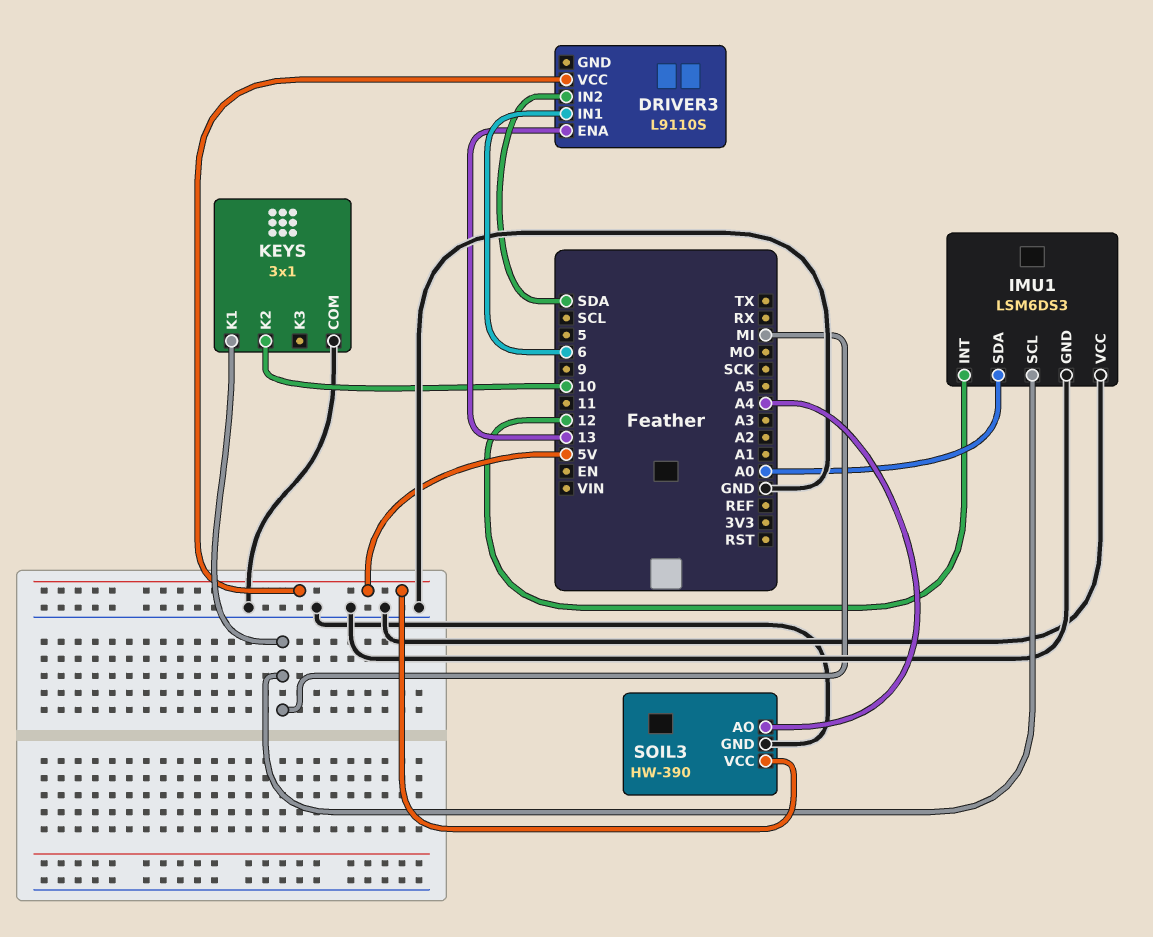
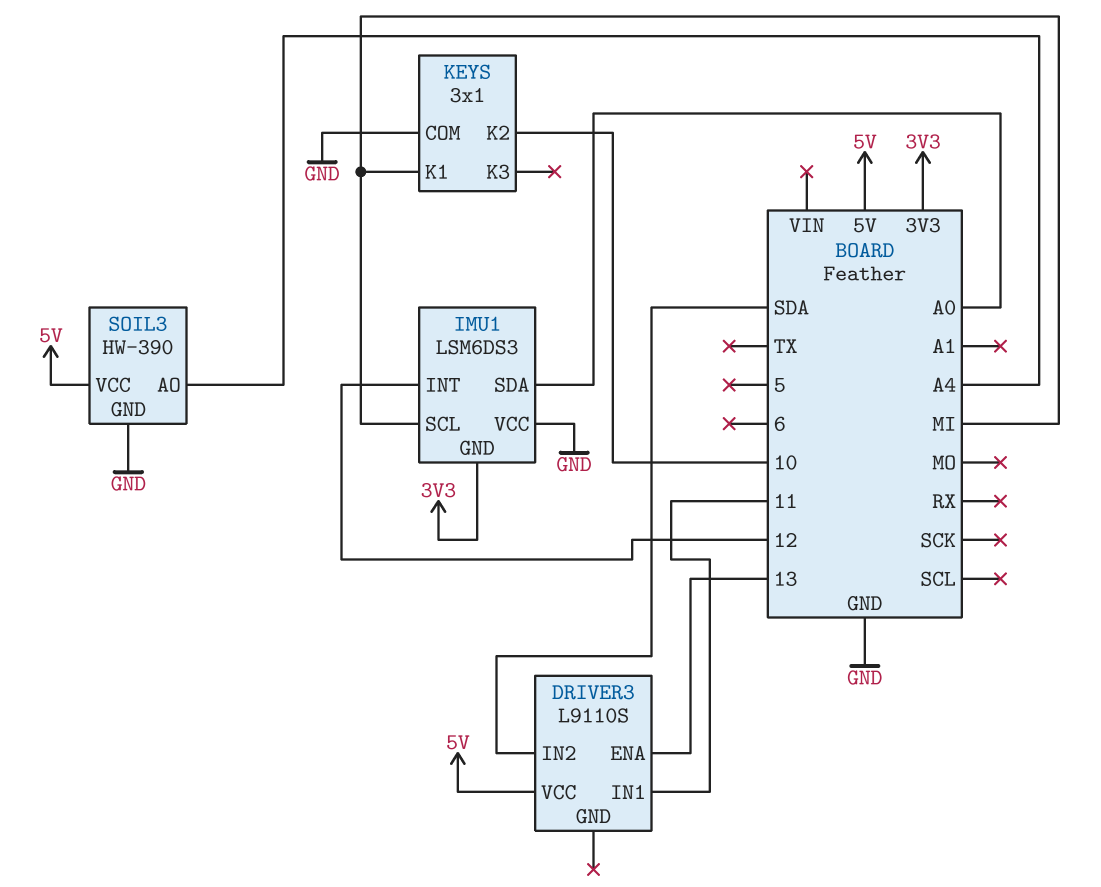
DRIVER3 pin IN1: 6 -> 11
IMU1 pin GND: GND -> 3V3

